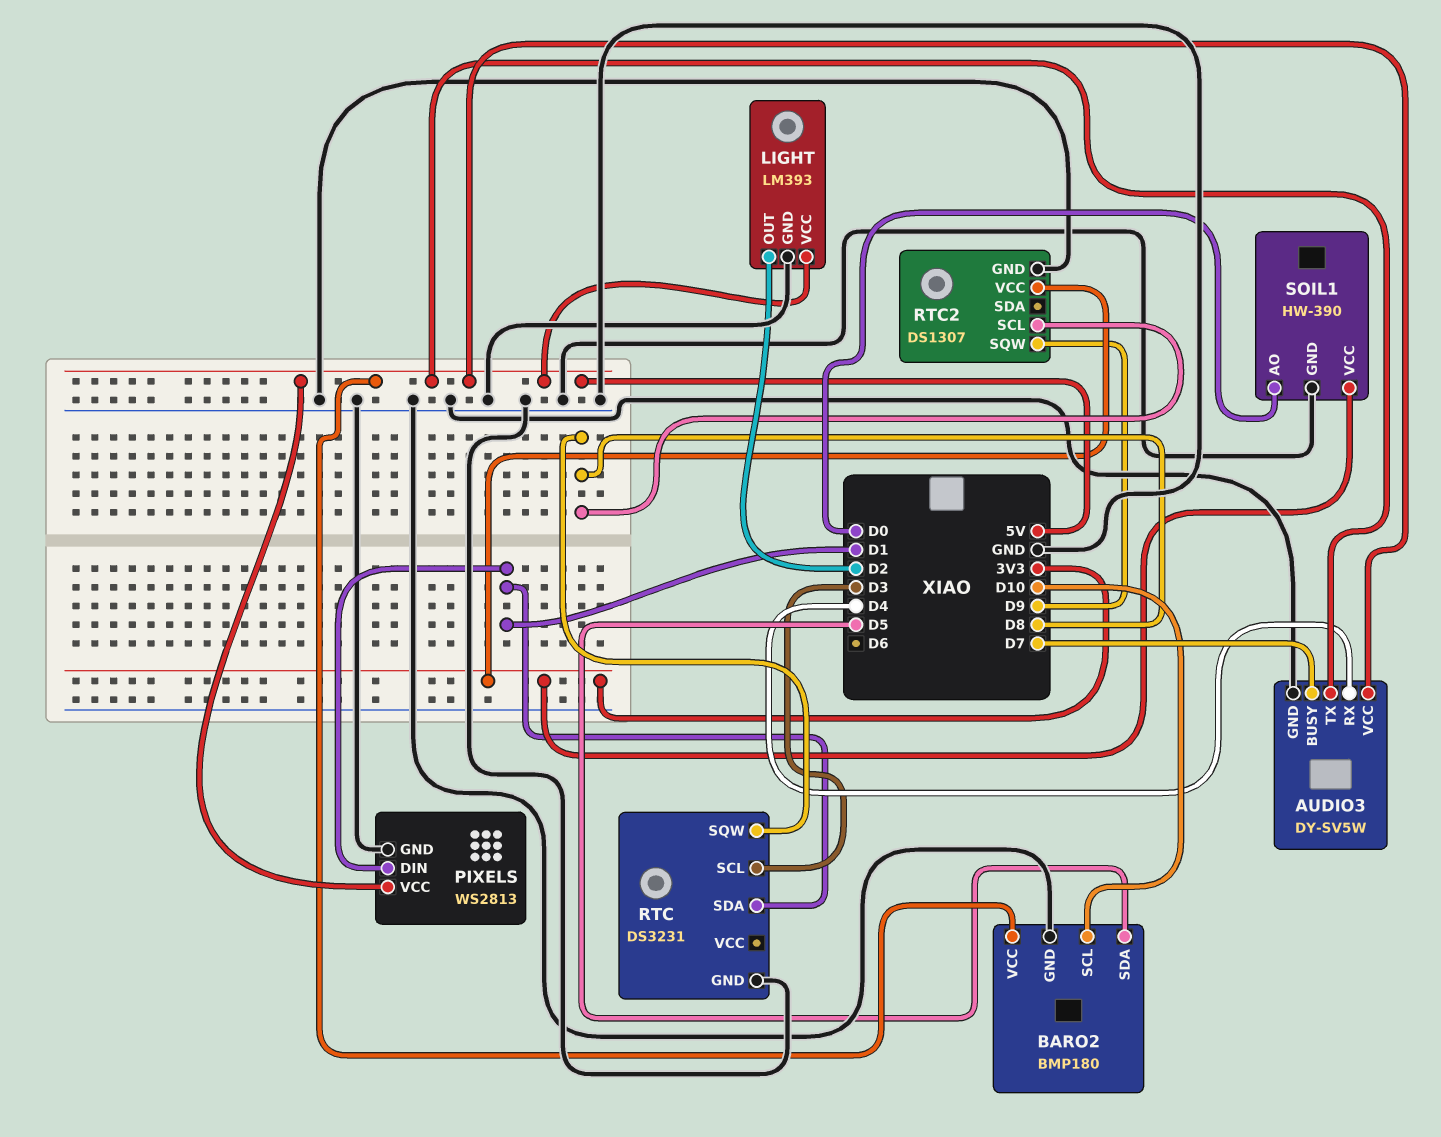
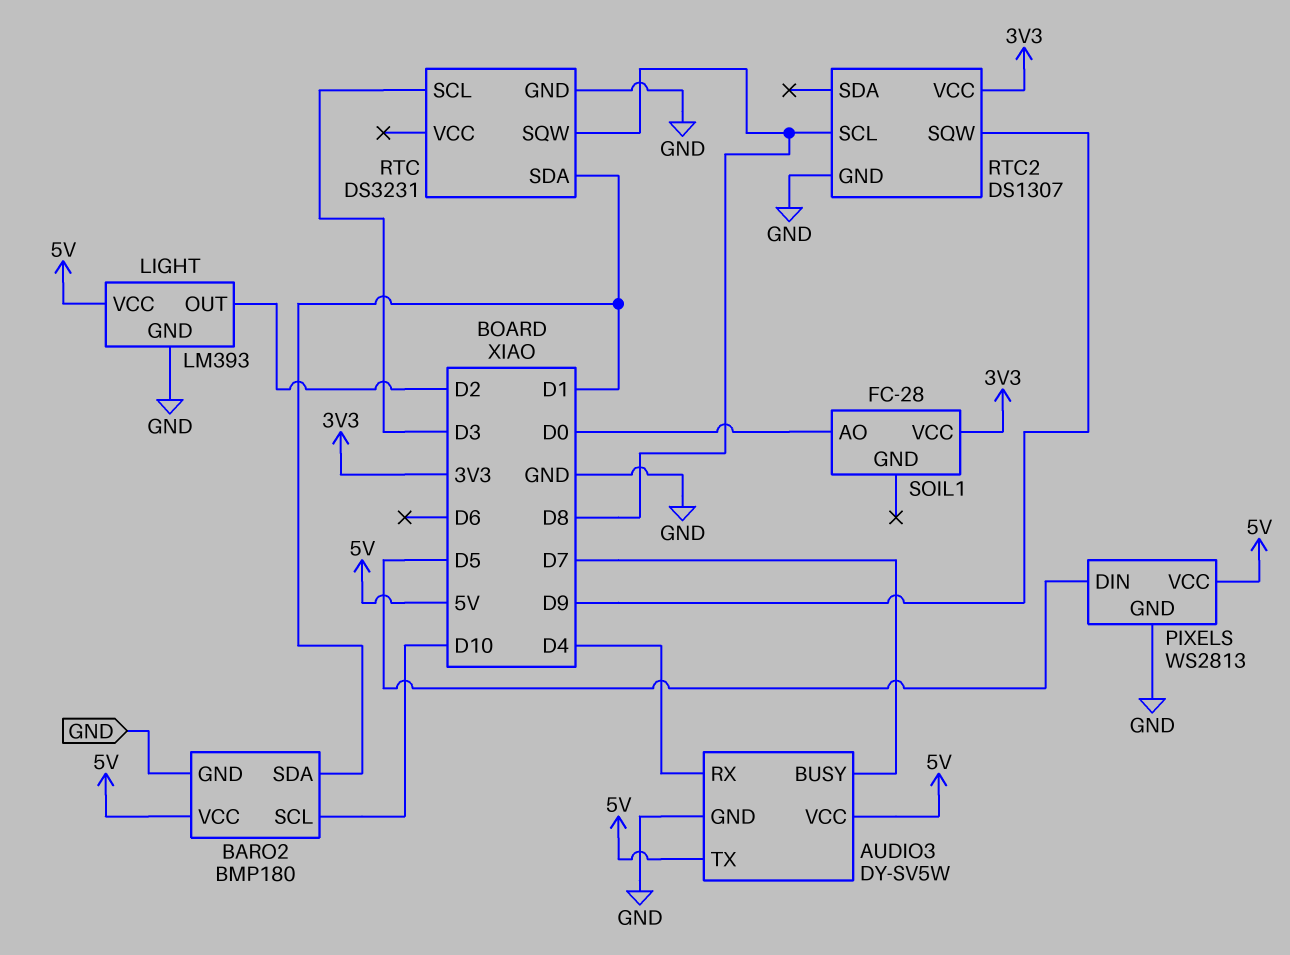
BARO2 pin SDA: D5 -> D1
PIXELS pin DIN: D1 -> D5
SOIL1: HW-390 -> FC-28
SOIL1 pin GND: GND -> none

